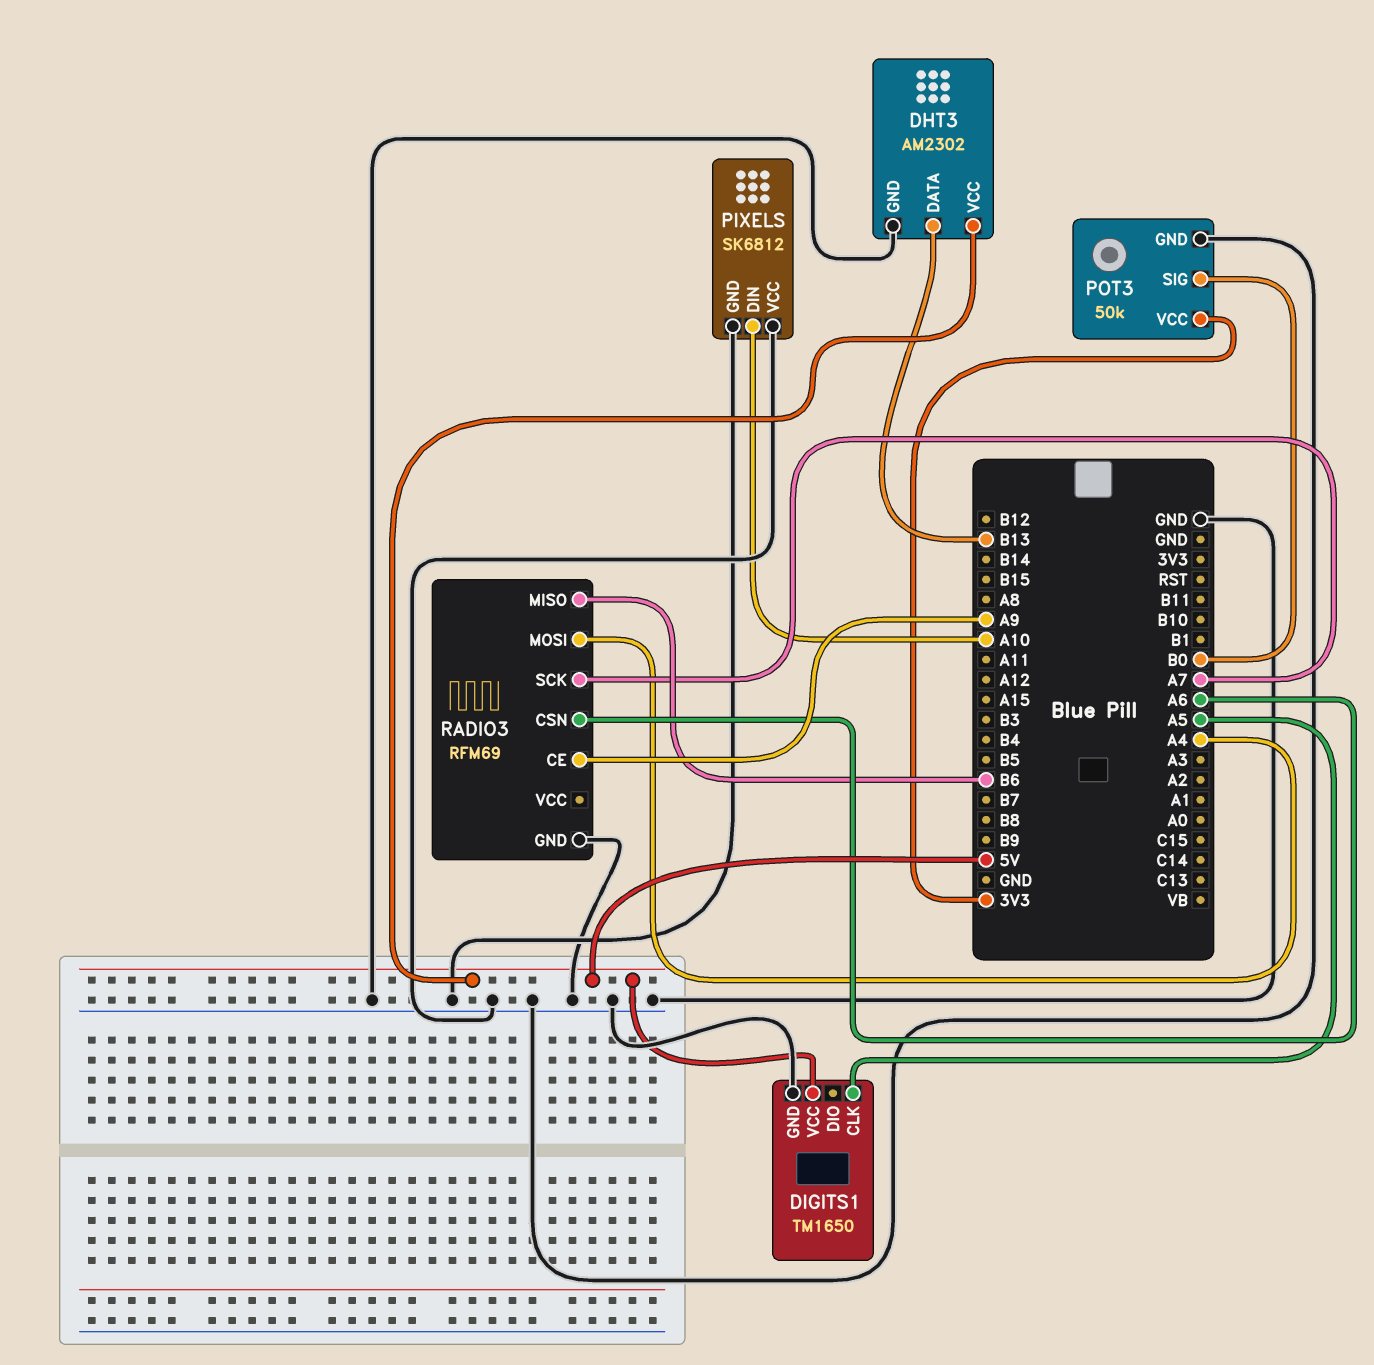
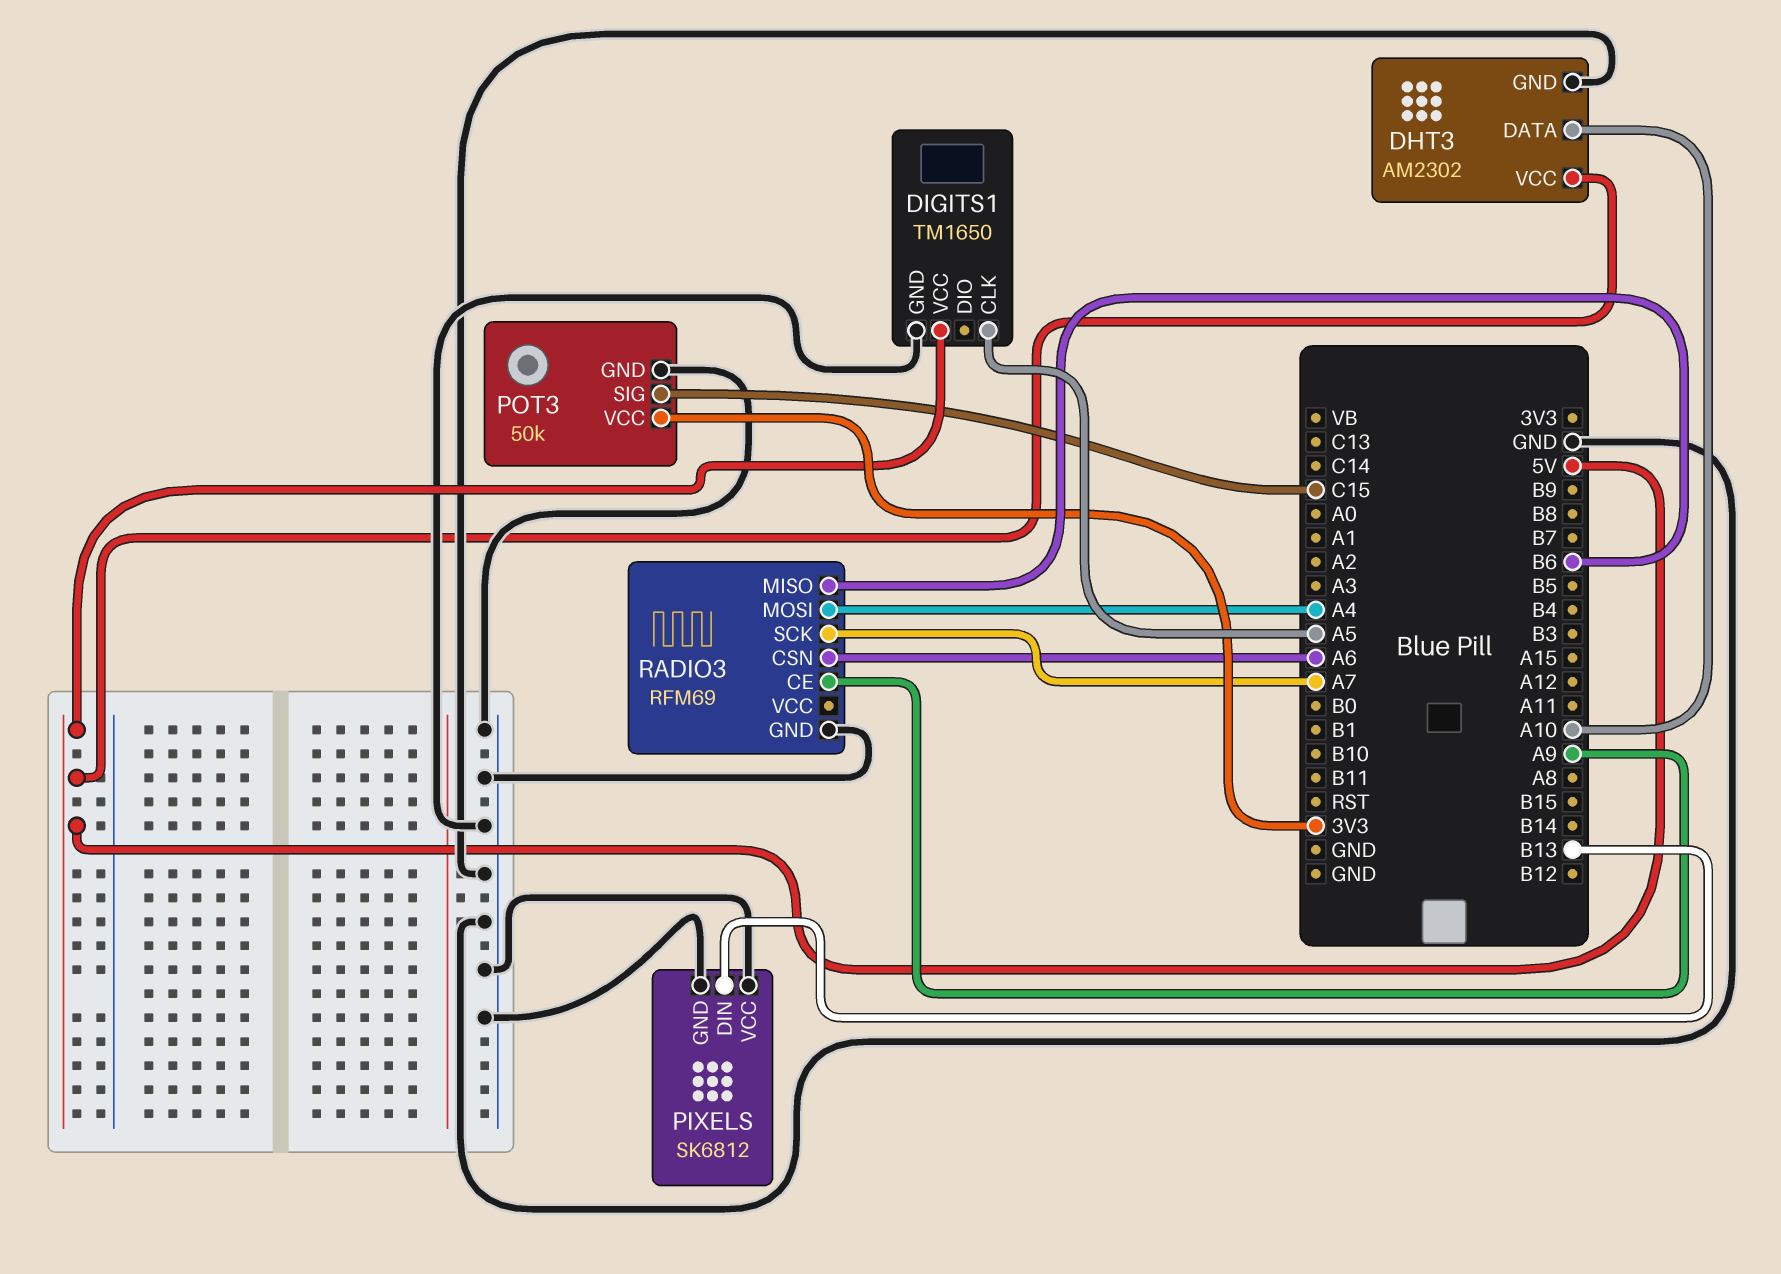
DHT3 pin DATA: B13 -> A10
PIXELS pin DIN: A10 -> B13
POT3 pin SIG: B0 -> C15

